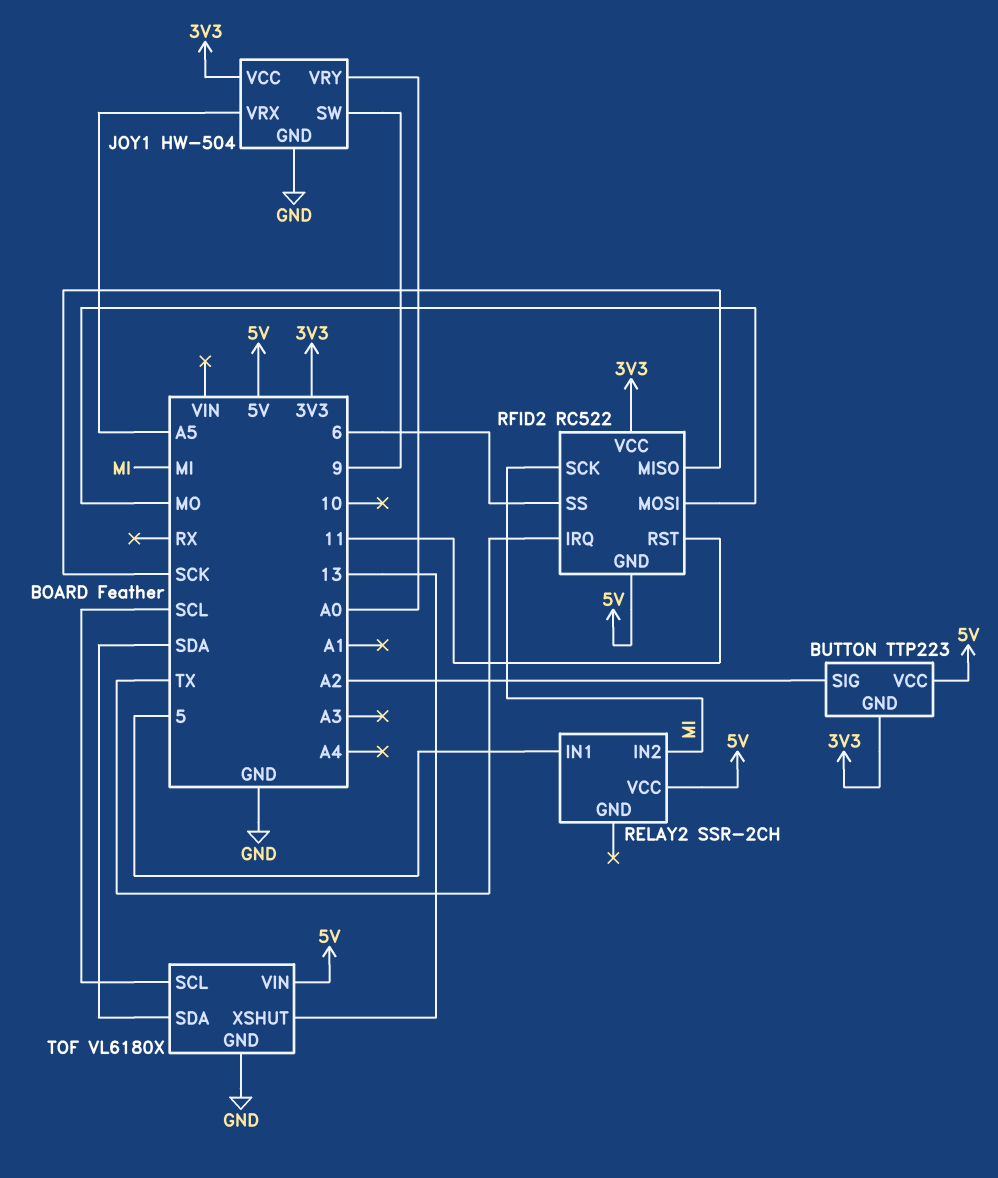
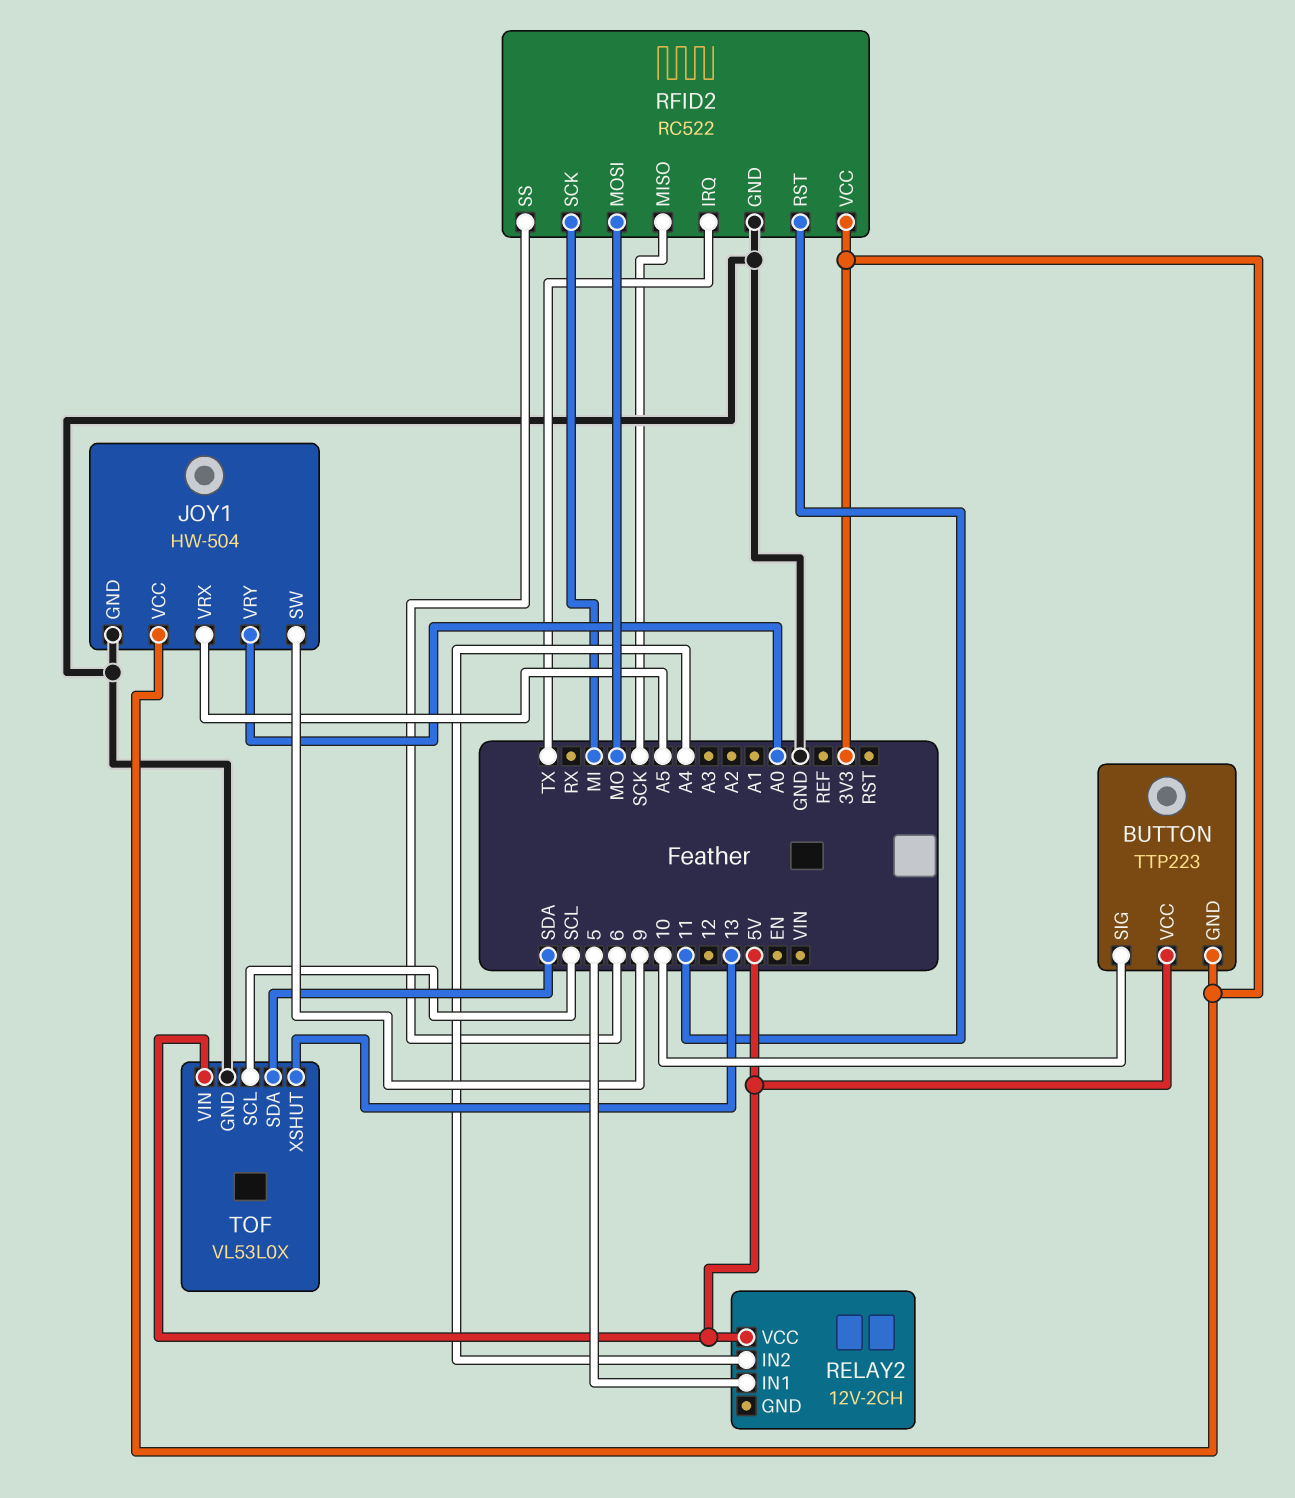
BUTTON pin SIG: A2 -> 10
RELAY2: SSR-2CH -> 12V-2CH
RELAY2 pin IN2: MI -> A4
RFID2 pin GND: 5V -> GND
TOF: VL6180X -> VL53L0X

